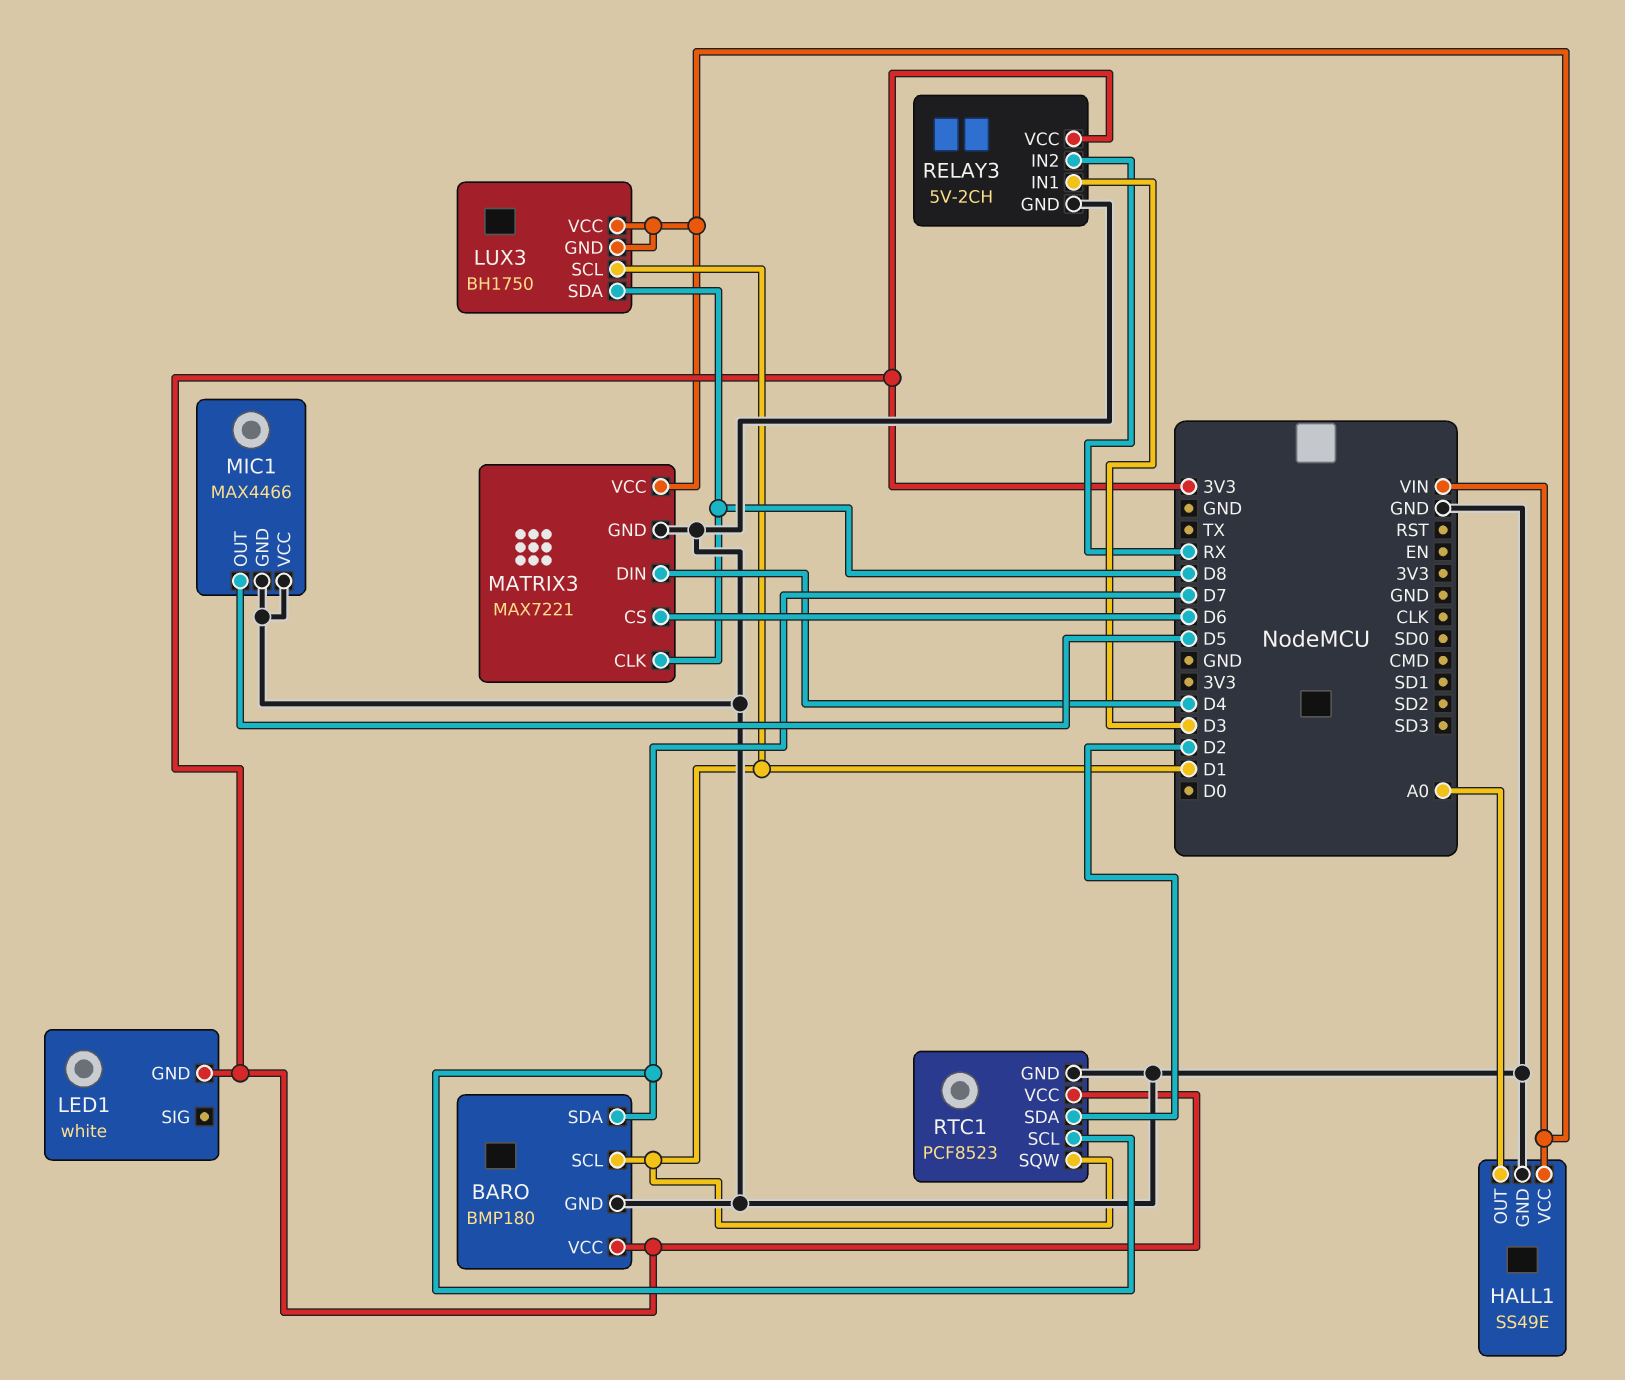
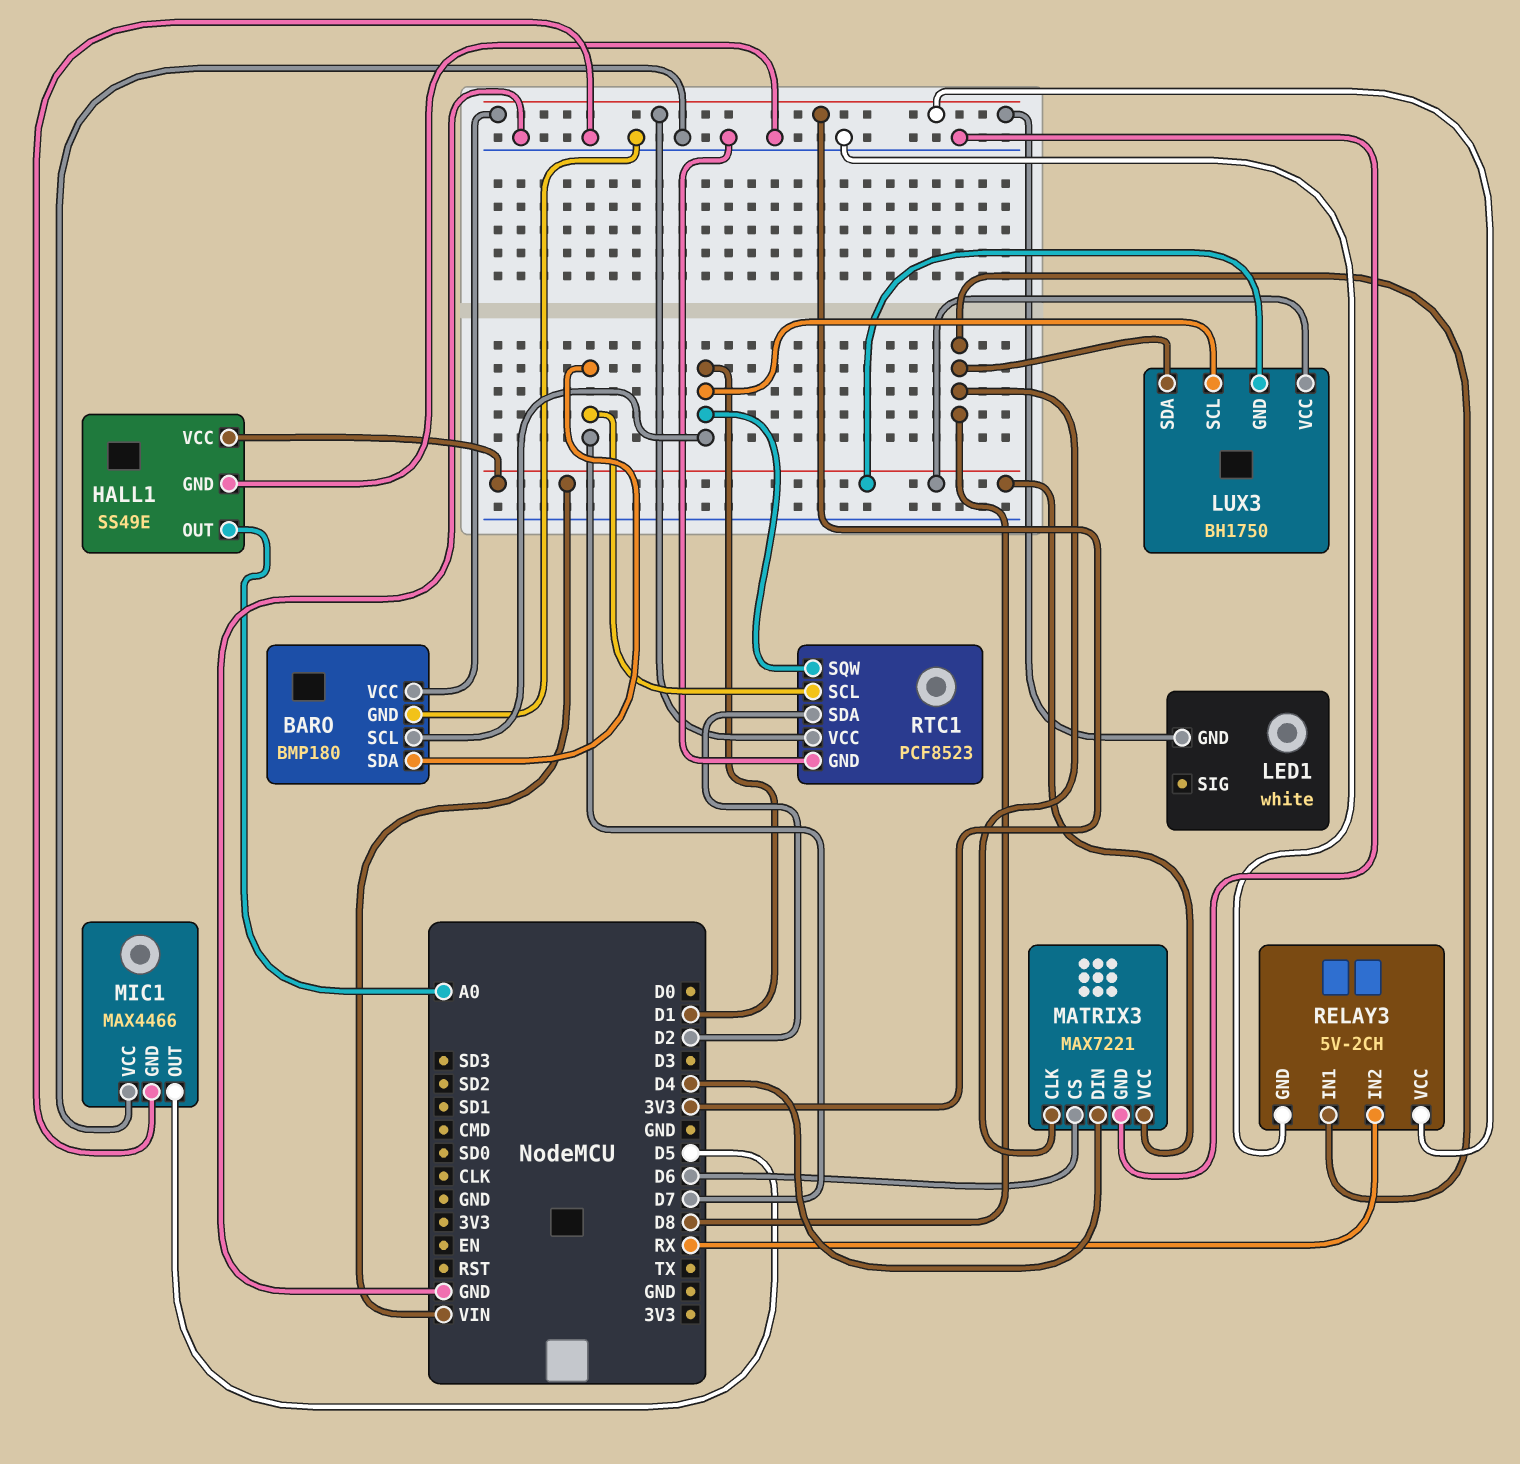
RELAY3 pin IN1: D3 -> D8

